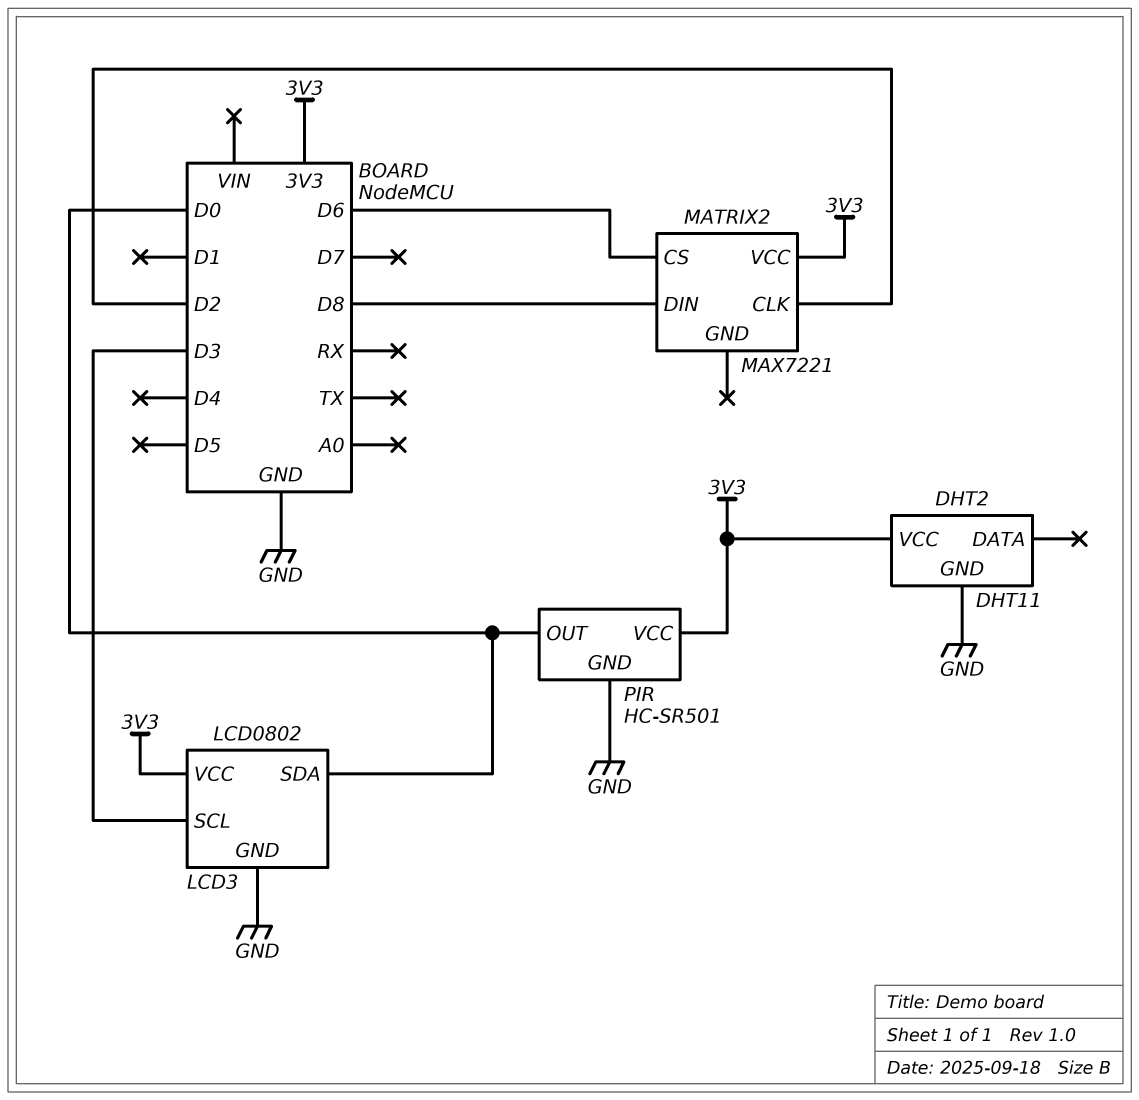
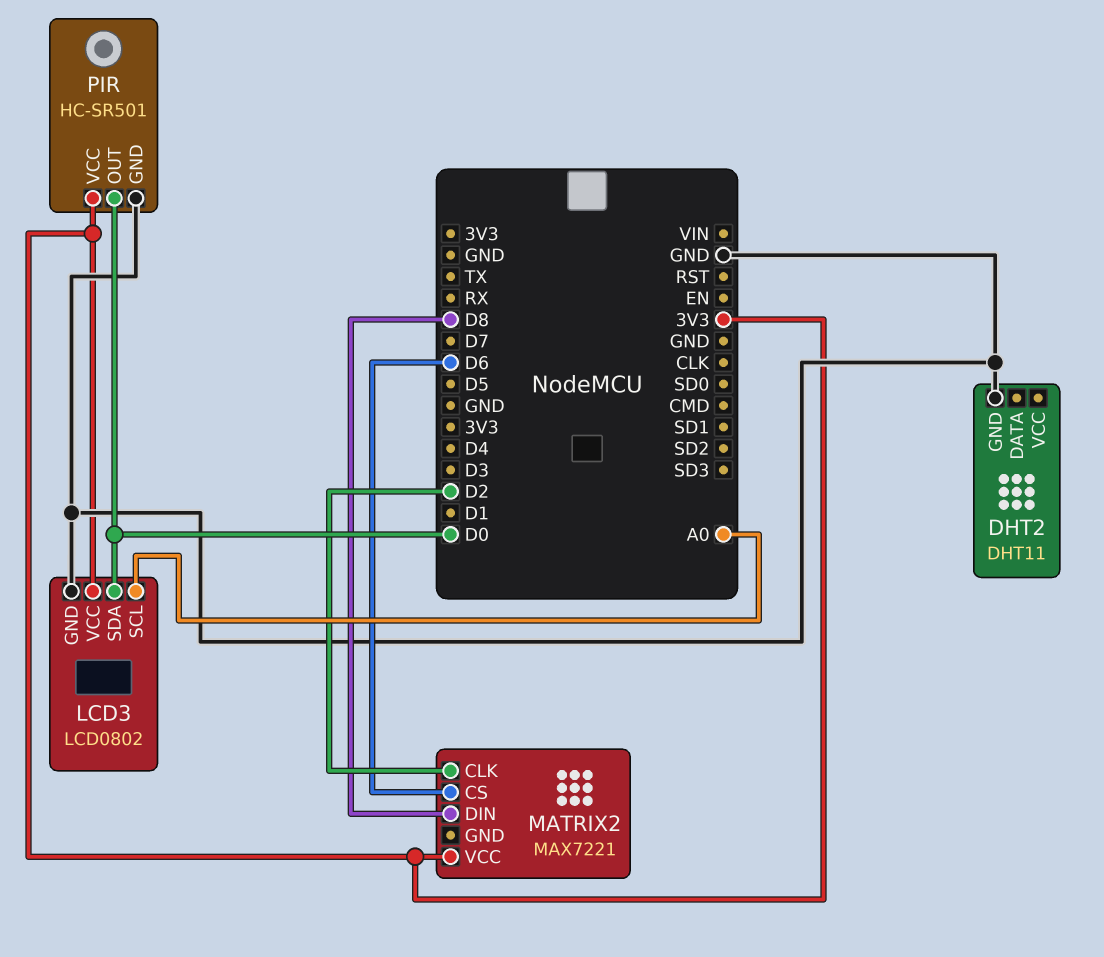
DHT2 pin VCC: 3V3 -> none
LCD3 pin SCL: D3 -> A0

